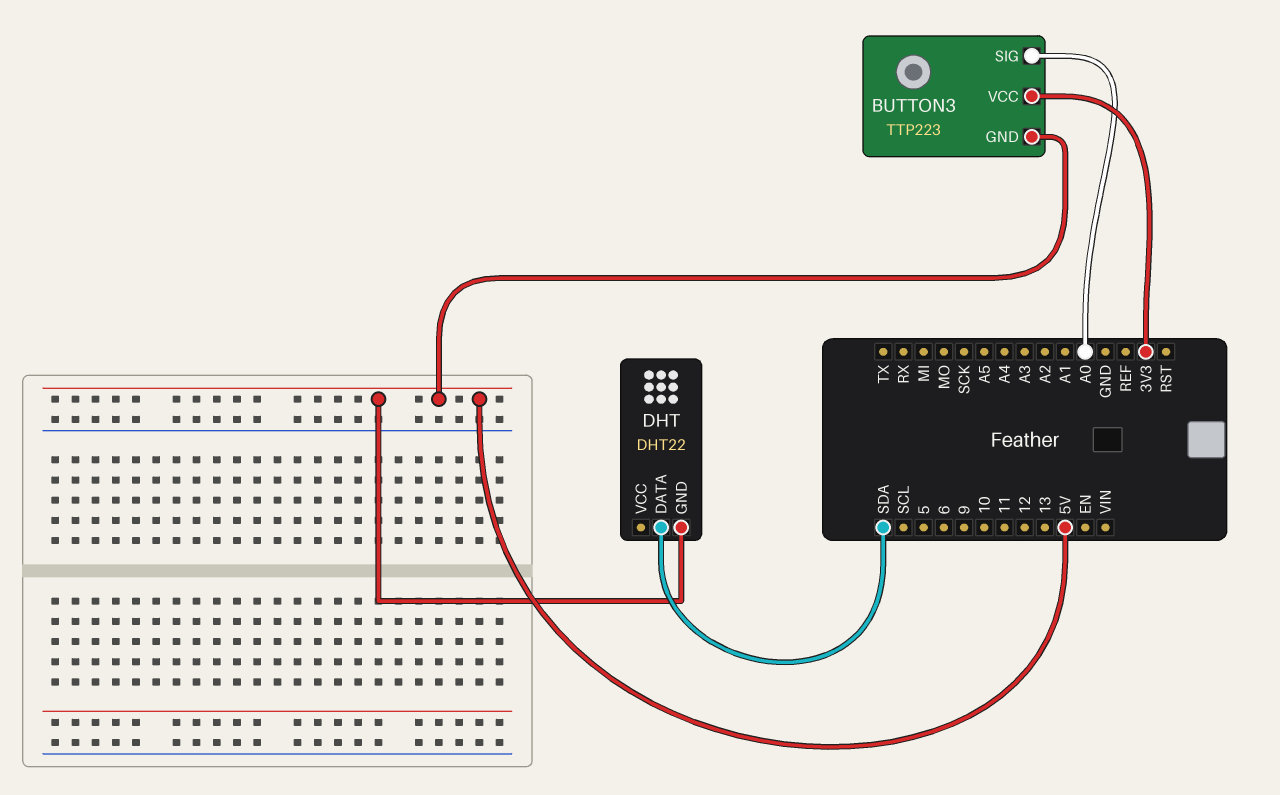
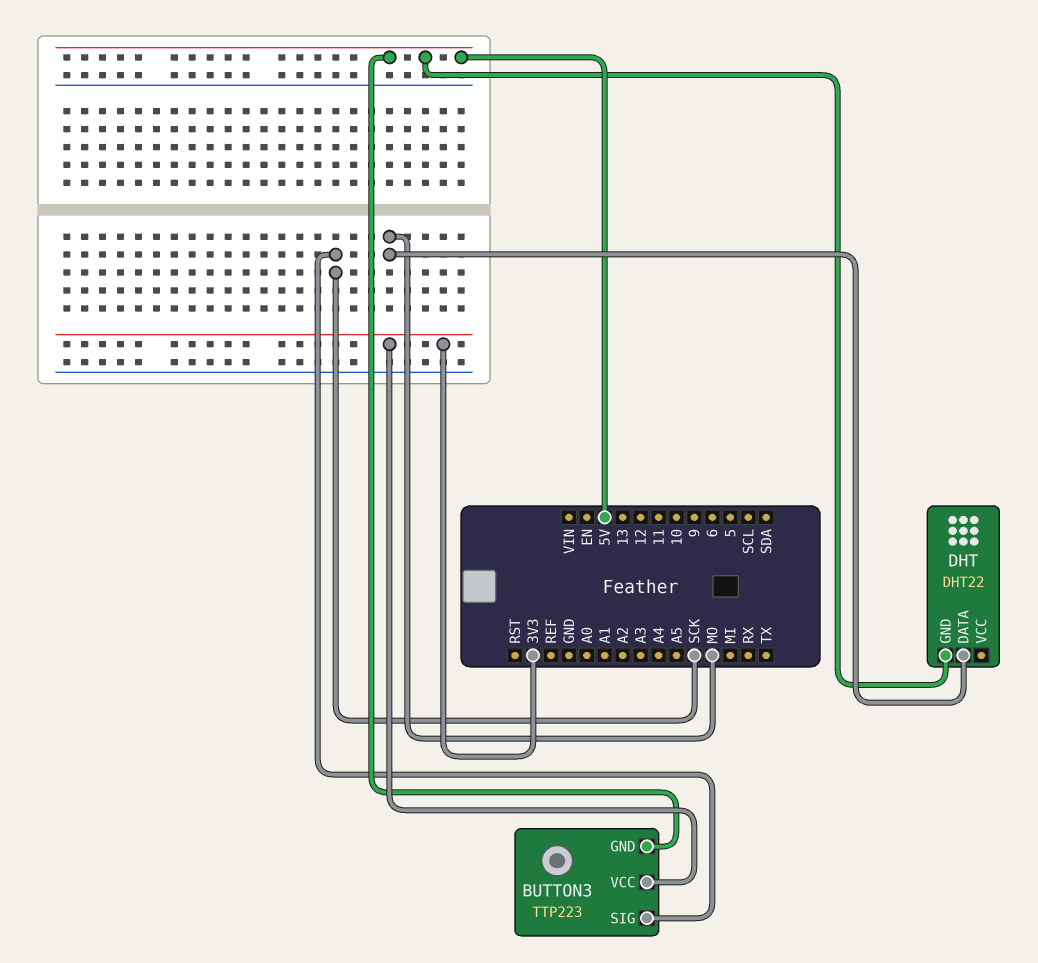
BUTTON3 pin SIG: A0 -> SCK
DHT pin DATA: SDA -> MO

